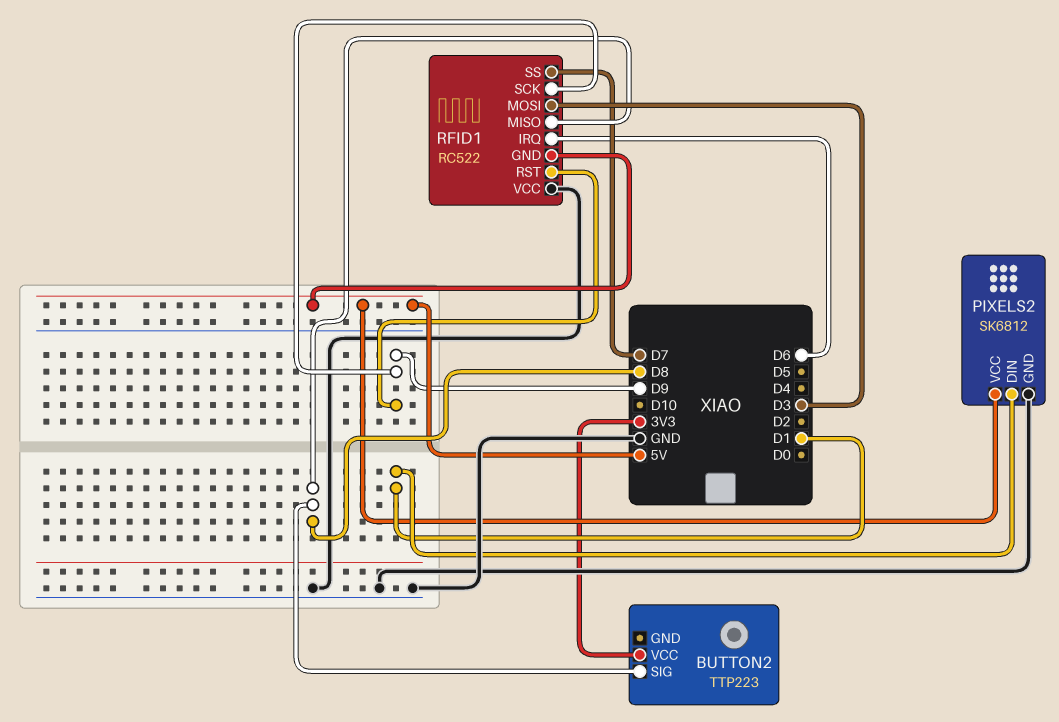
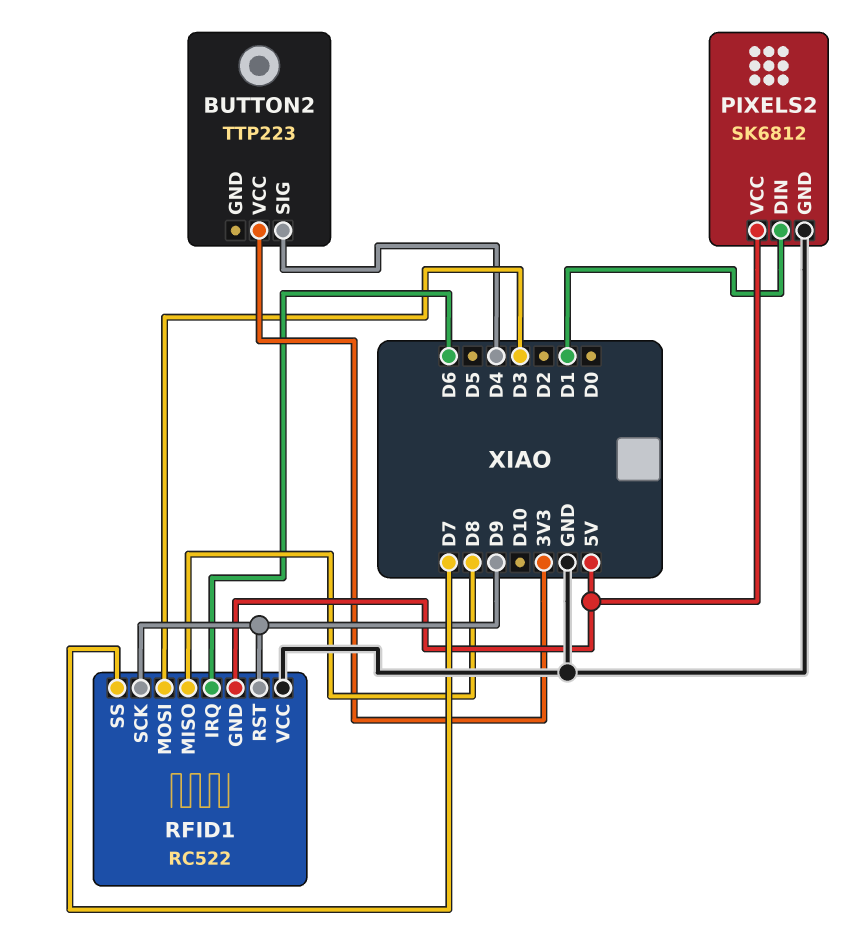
BUTTON2 pin SIG: D8 -> D4

